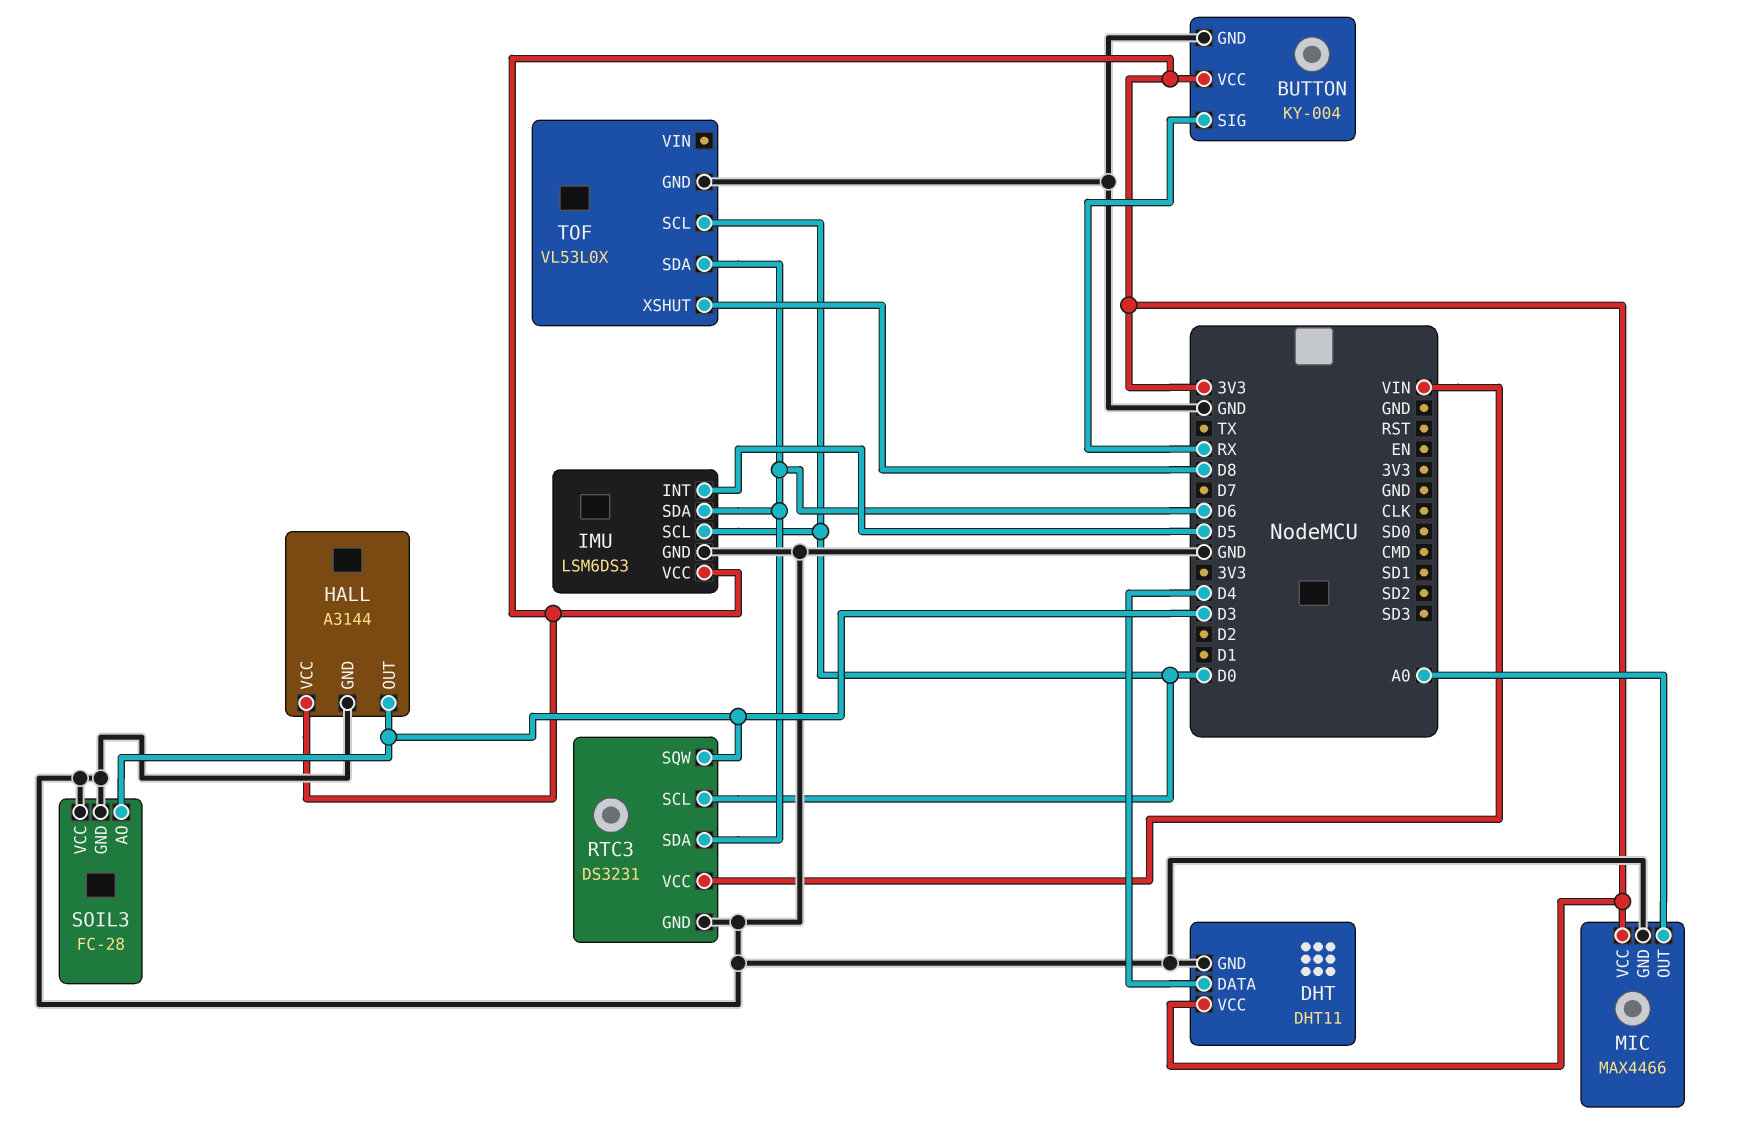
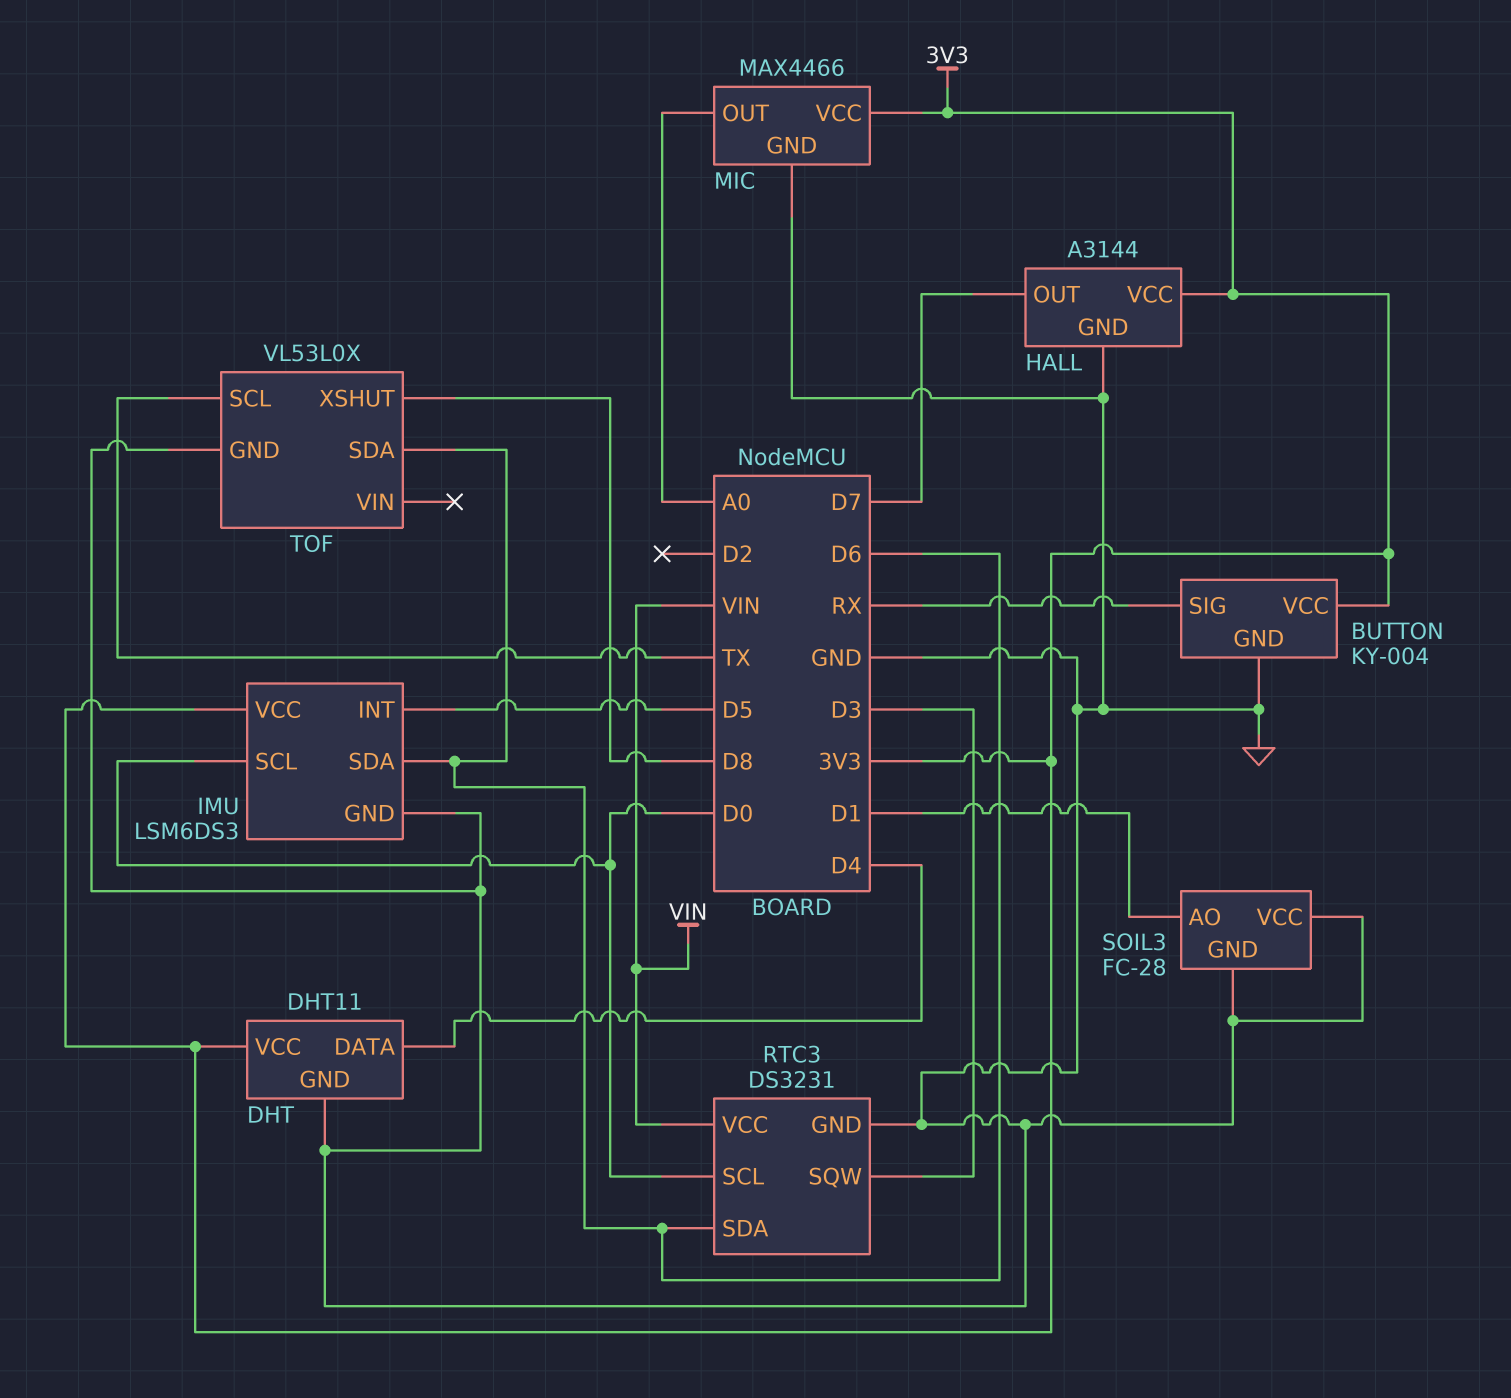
HALL pin OUT: D3 -> D7
SOIL3 pin AO: D3 -> D1
TOF pin SCL: D0 -> TX

